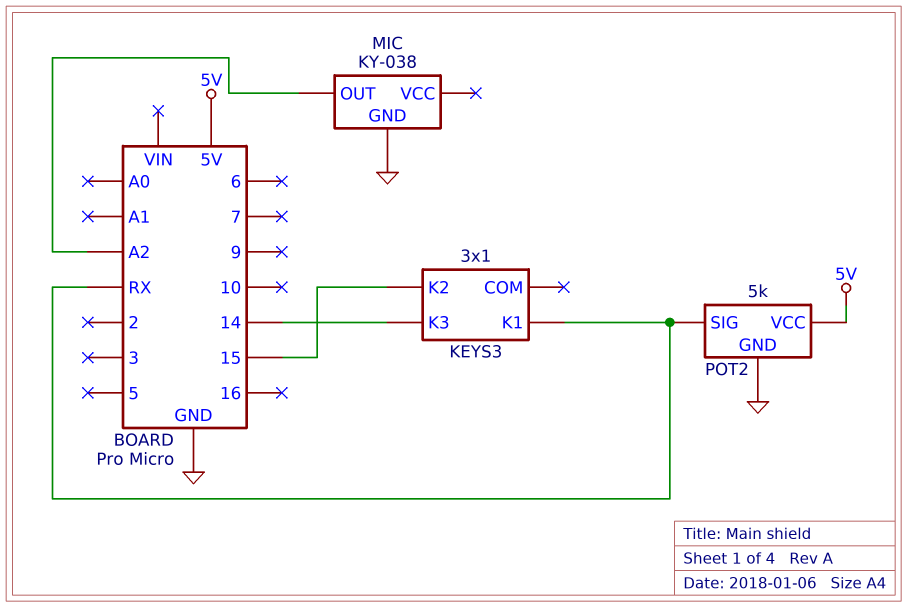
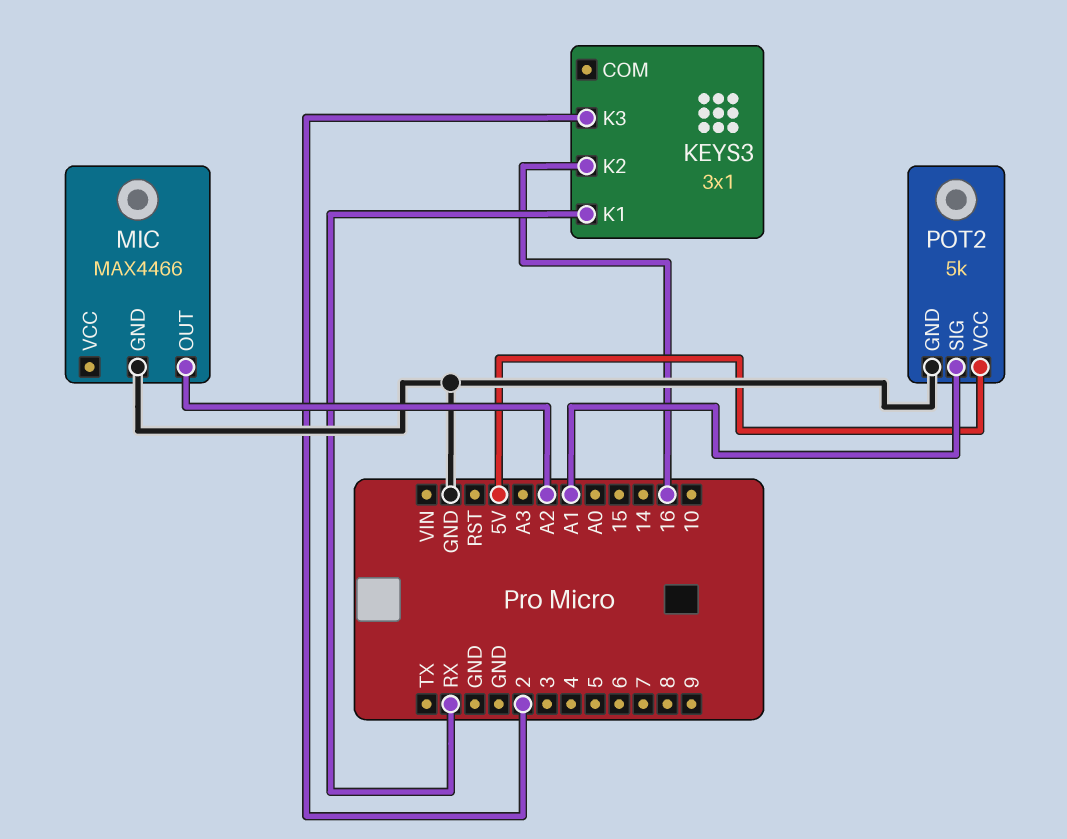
KEYS3 pin K2: 15 -> 16
KEYS3 pin K3: 14 -> 2
MIC: KY-038 -> MAX4466
POT2 pin SIG: RX -> A1

